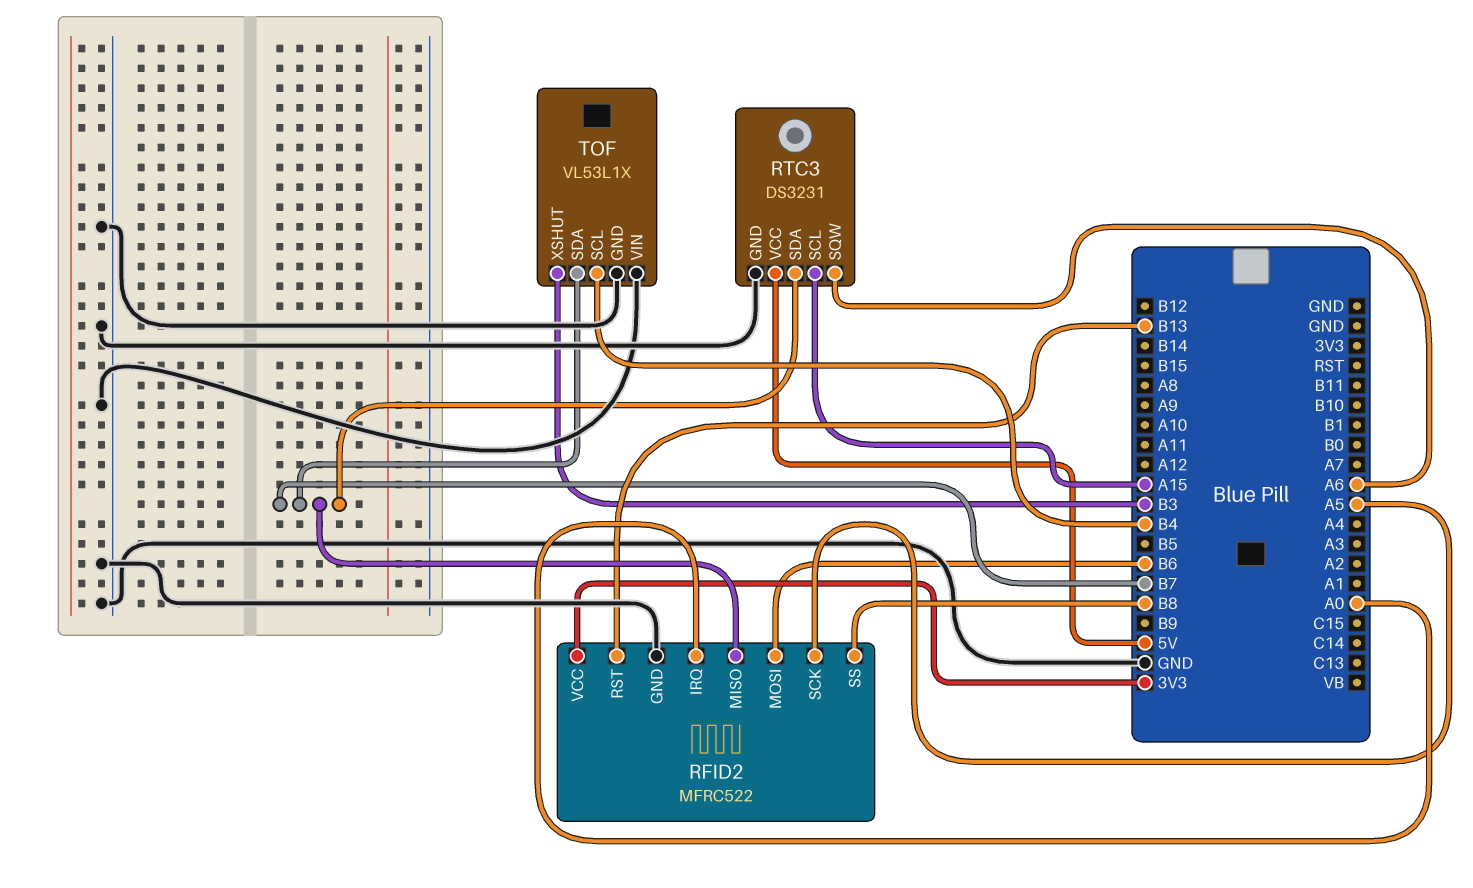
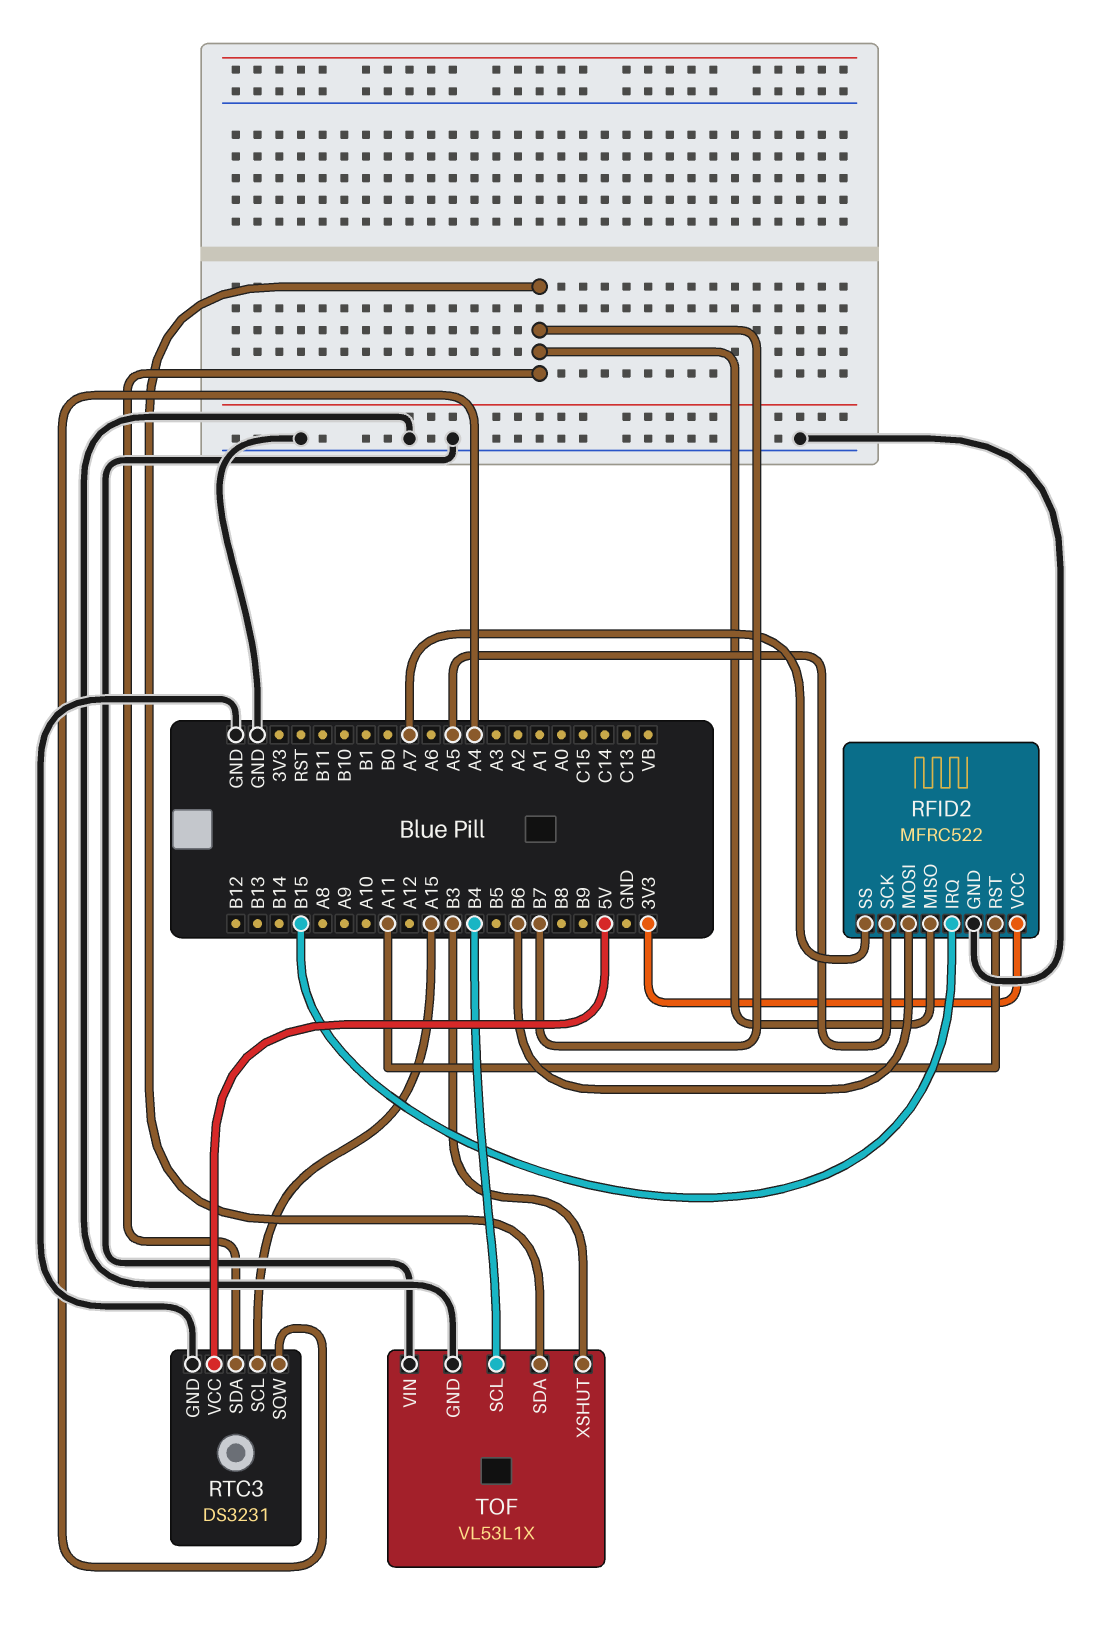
RFID2 pin IRQ: A0 -> B15
RFID2 pin RST: B13 -> A11
RFID2 pin SS: B8 -> A7
RTC3 pin SQW: A6 -> A4

